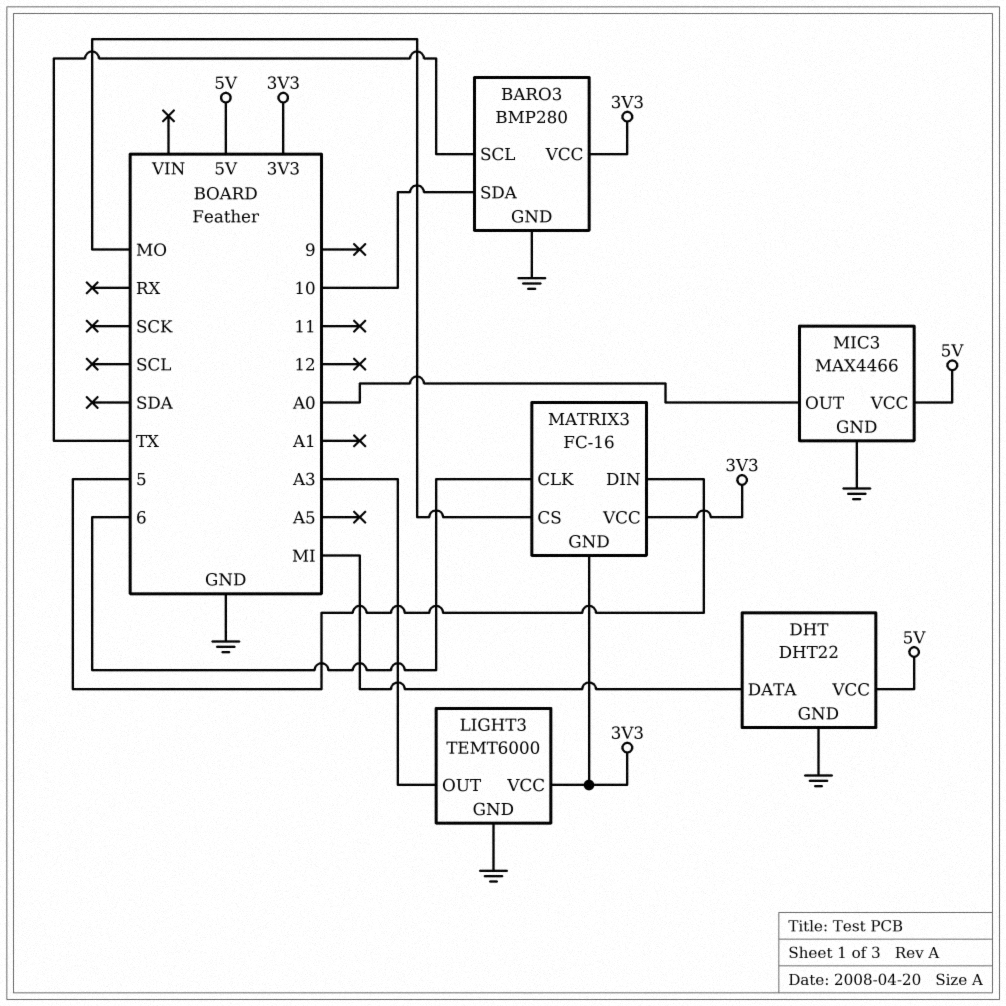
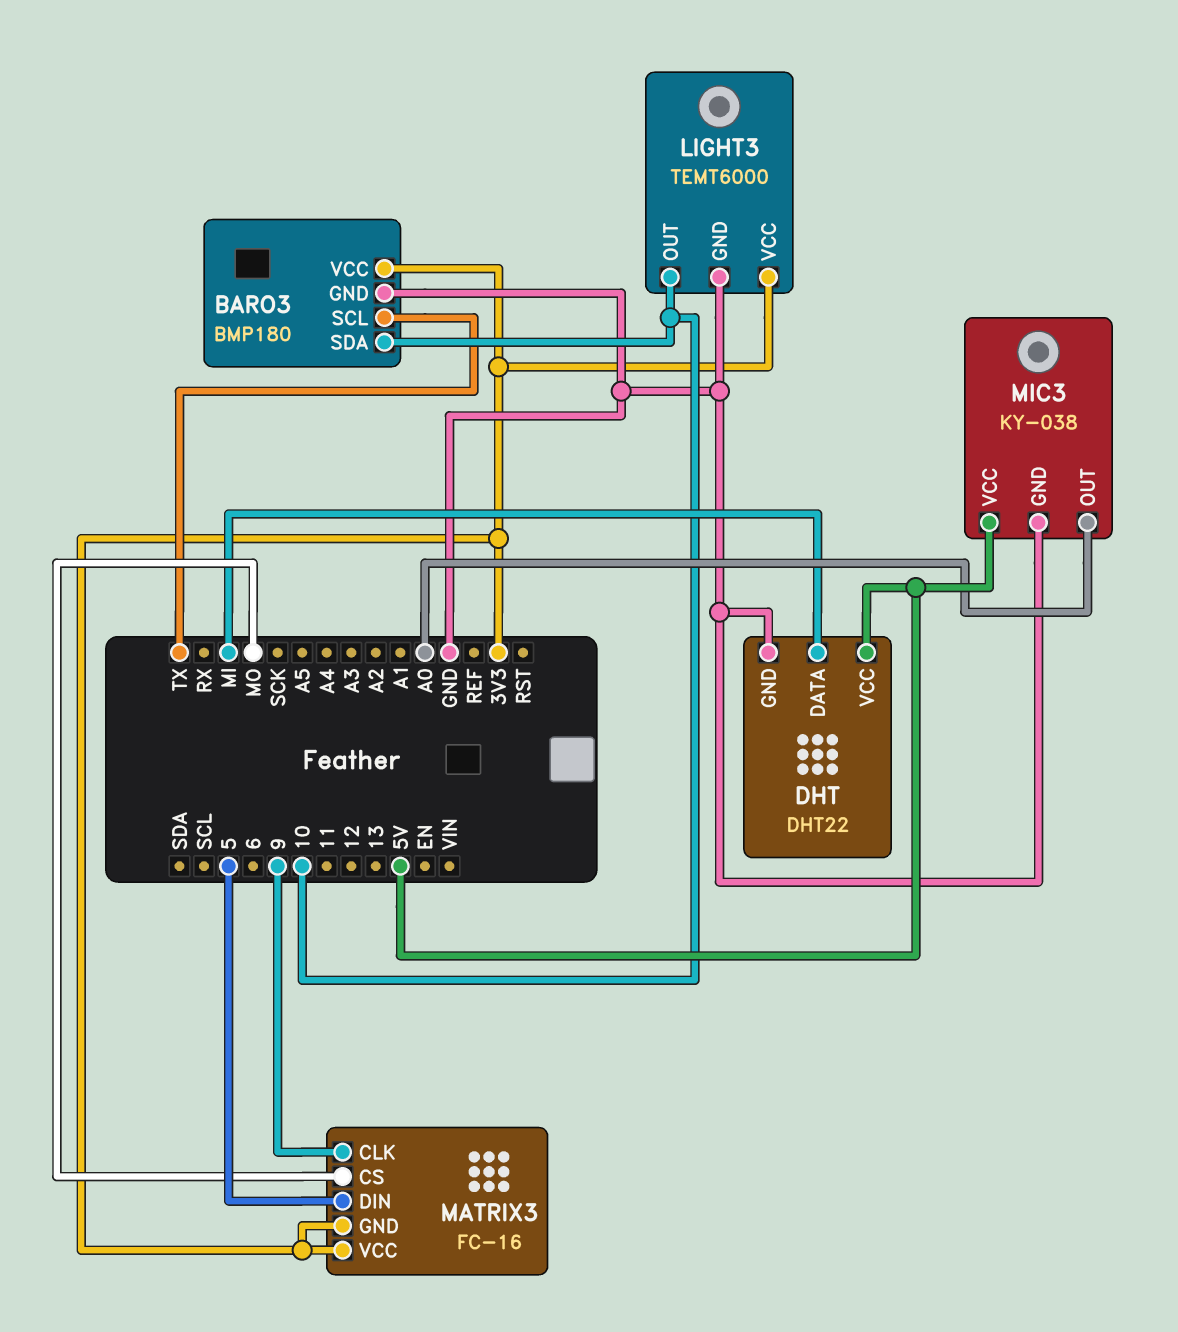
BARO3: BMP280 -> BMP180
LIGHT3 pin OUT: A3 -> 10
MATRIX3 pin CLK: 6 -> 9
MIC3: MAX4466 -> KY-038

